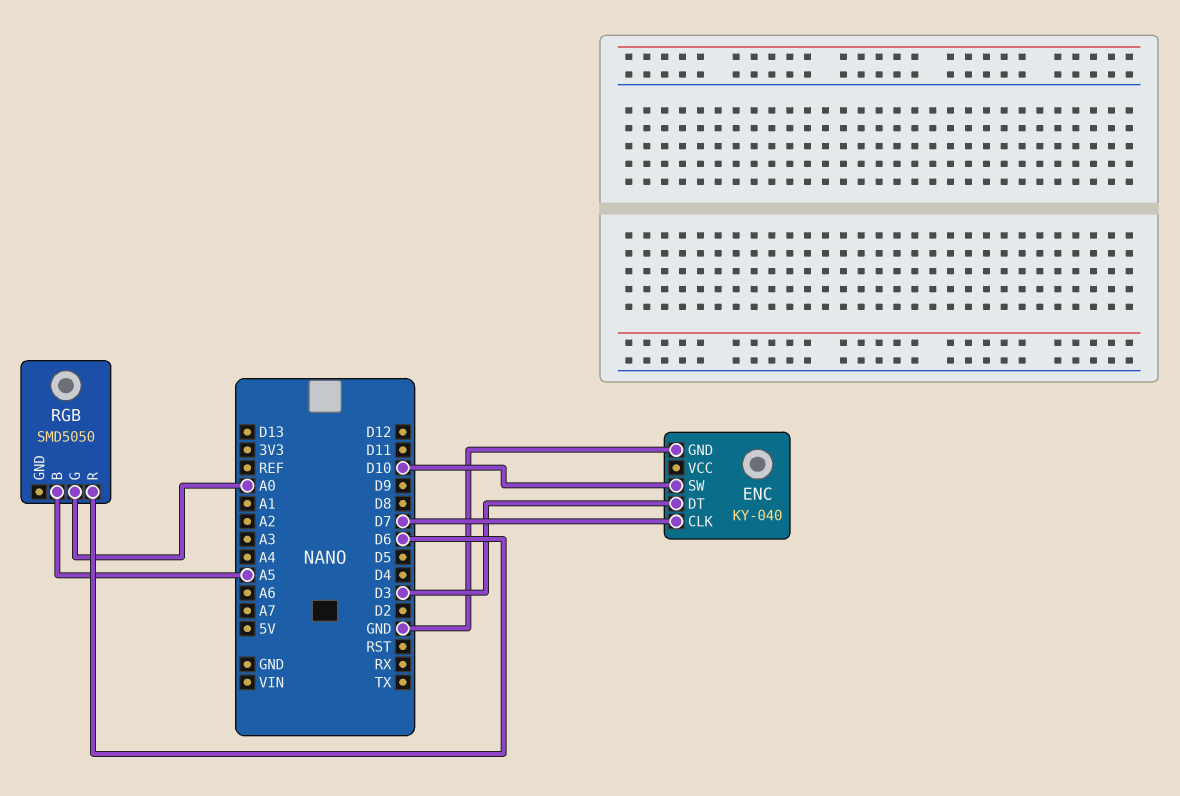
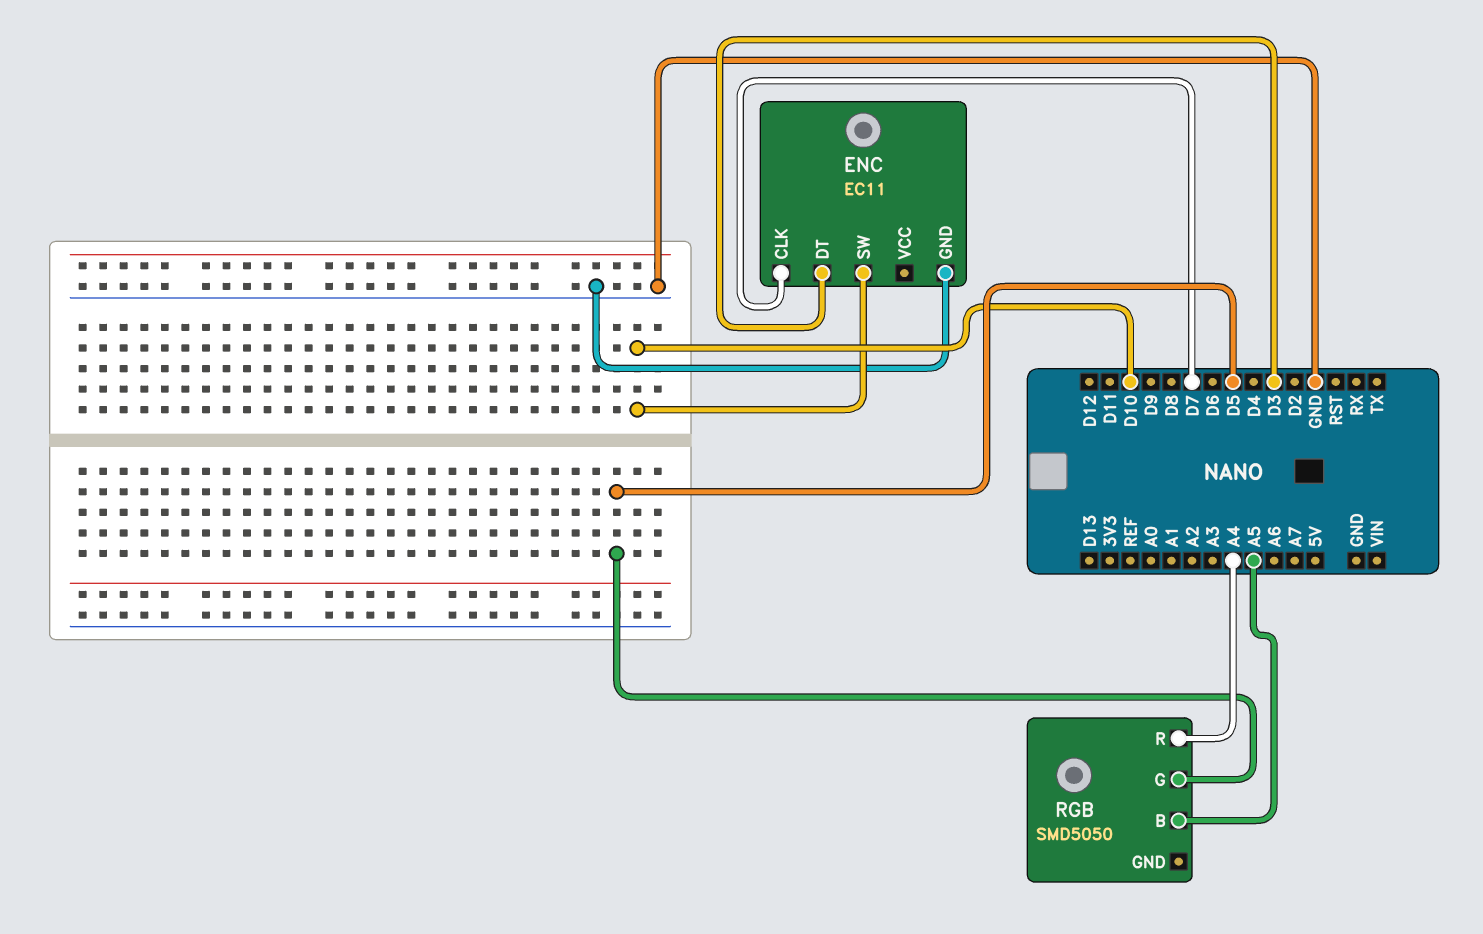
ENC: KY-040 -> EC11
RGB pin G: A0 -> D5
RGB pin R: D6 -> A4

